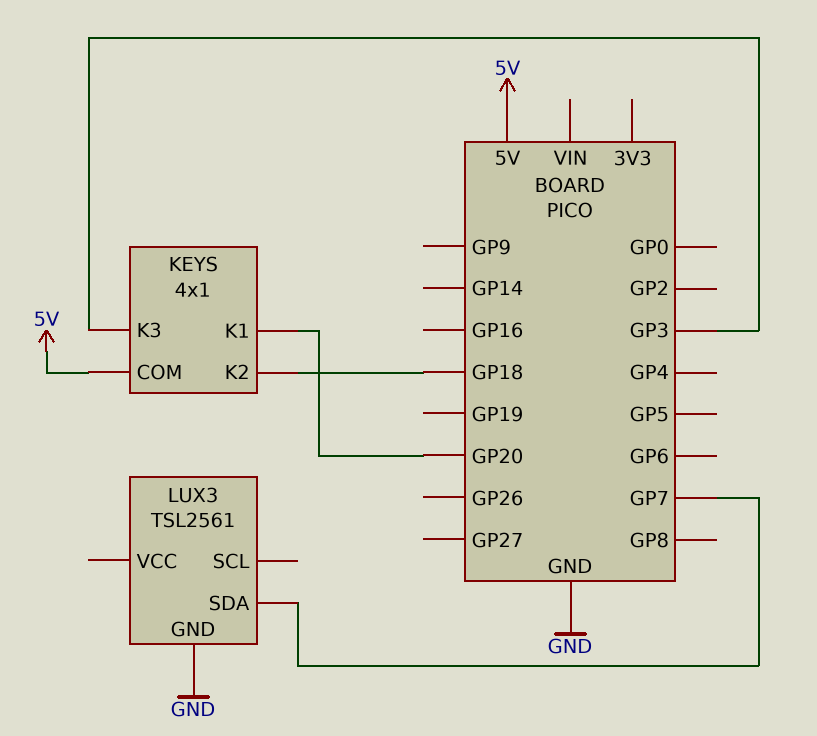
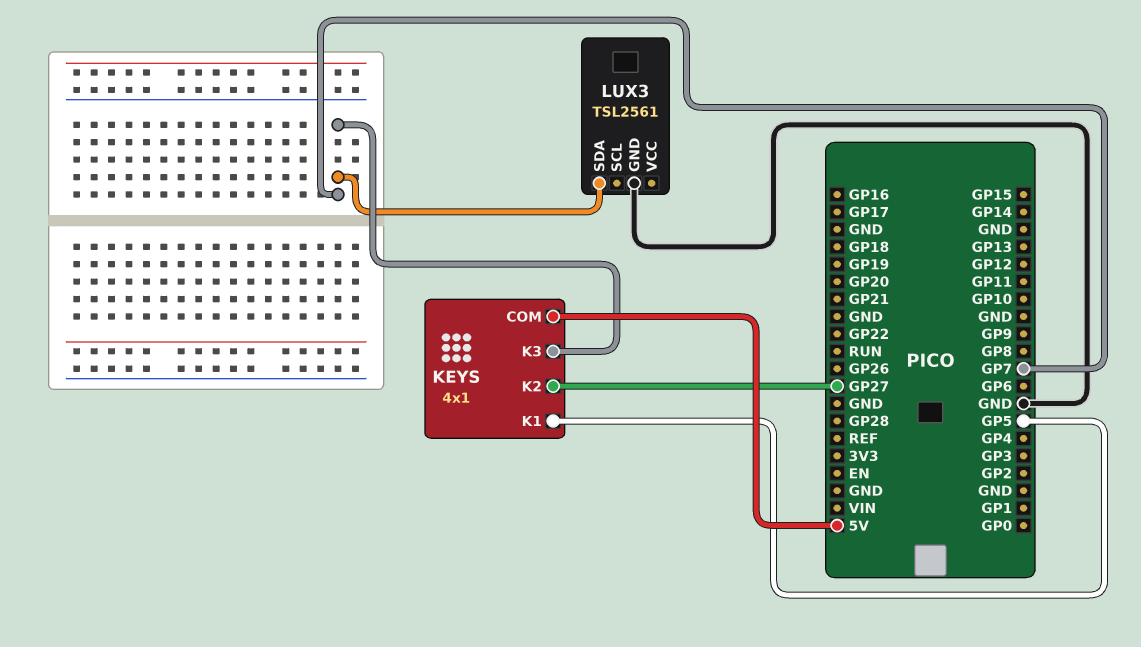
KEYS pin K1: GP20 -> GP5
KEYS pin K2: GP18 -> GP27
KEYS pin K3: GP3 -> GP7

